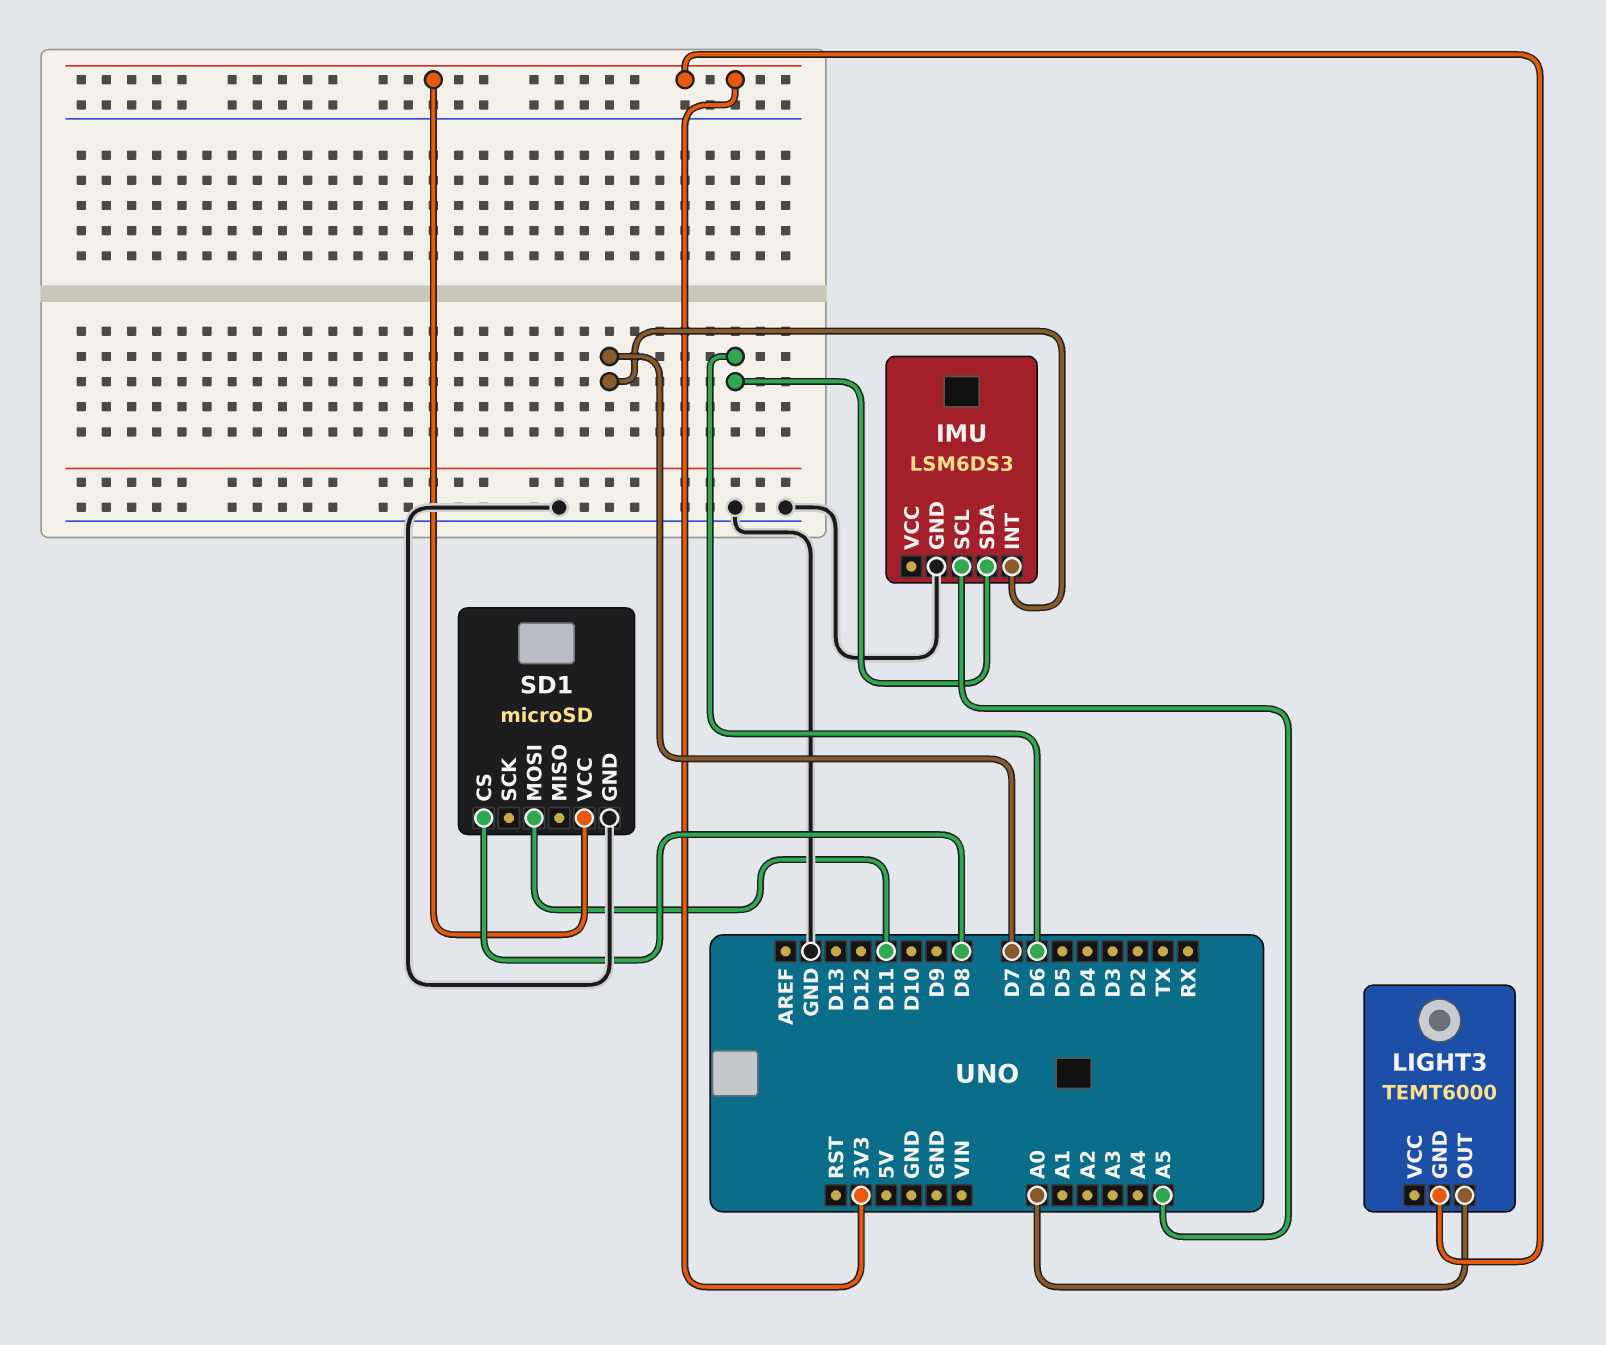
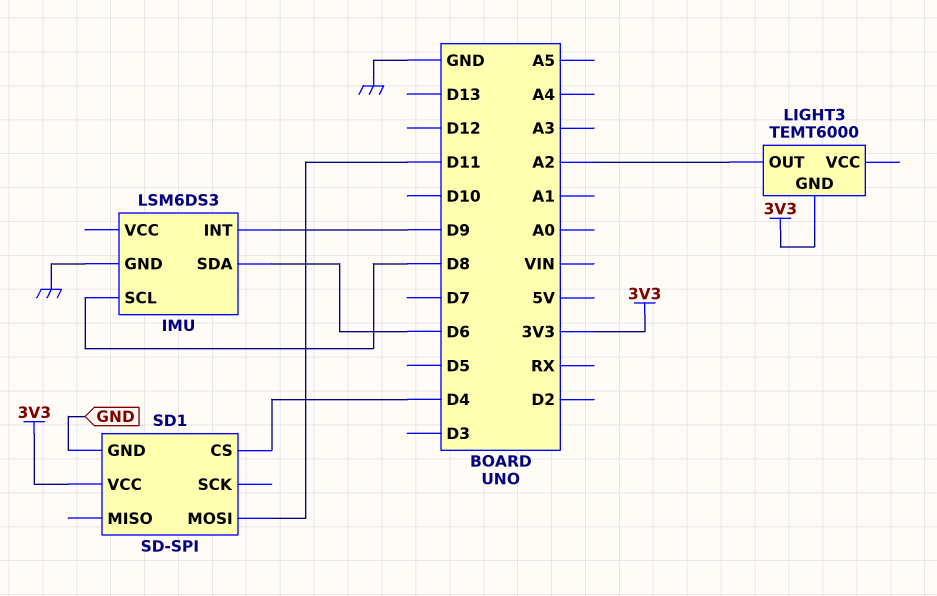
IMU pin INT: D7 -> D9
IMU pin SCL: A5 -> D8
LIGHT3 pin OUT: A0 -> A2
SD1: microSD -> SD-SPI
SD1 pin CS: D8 -> D4

